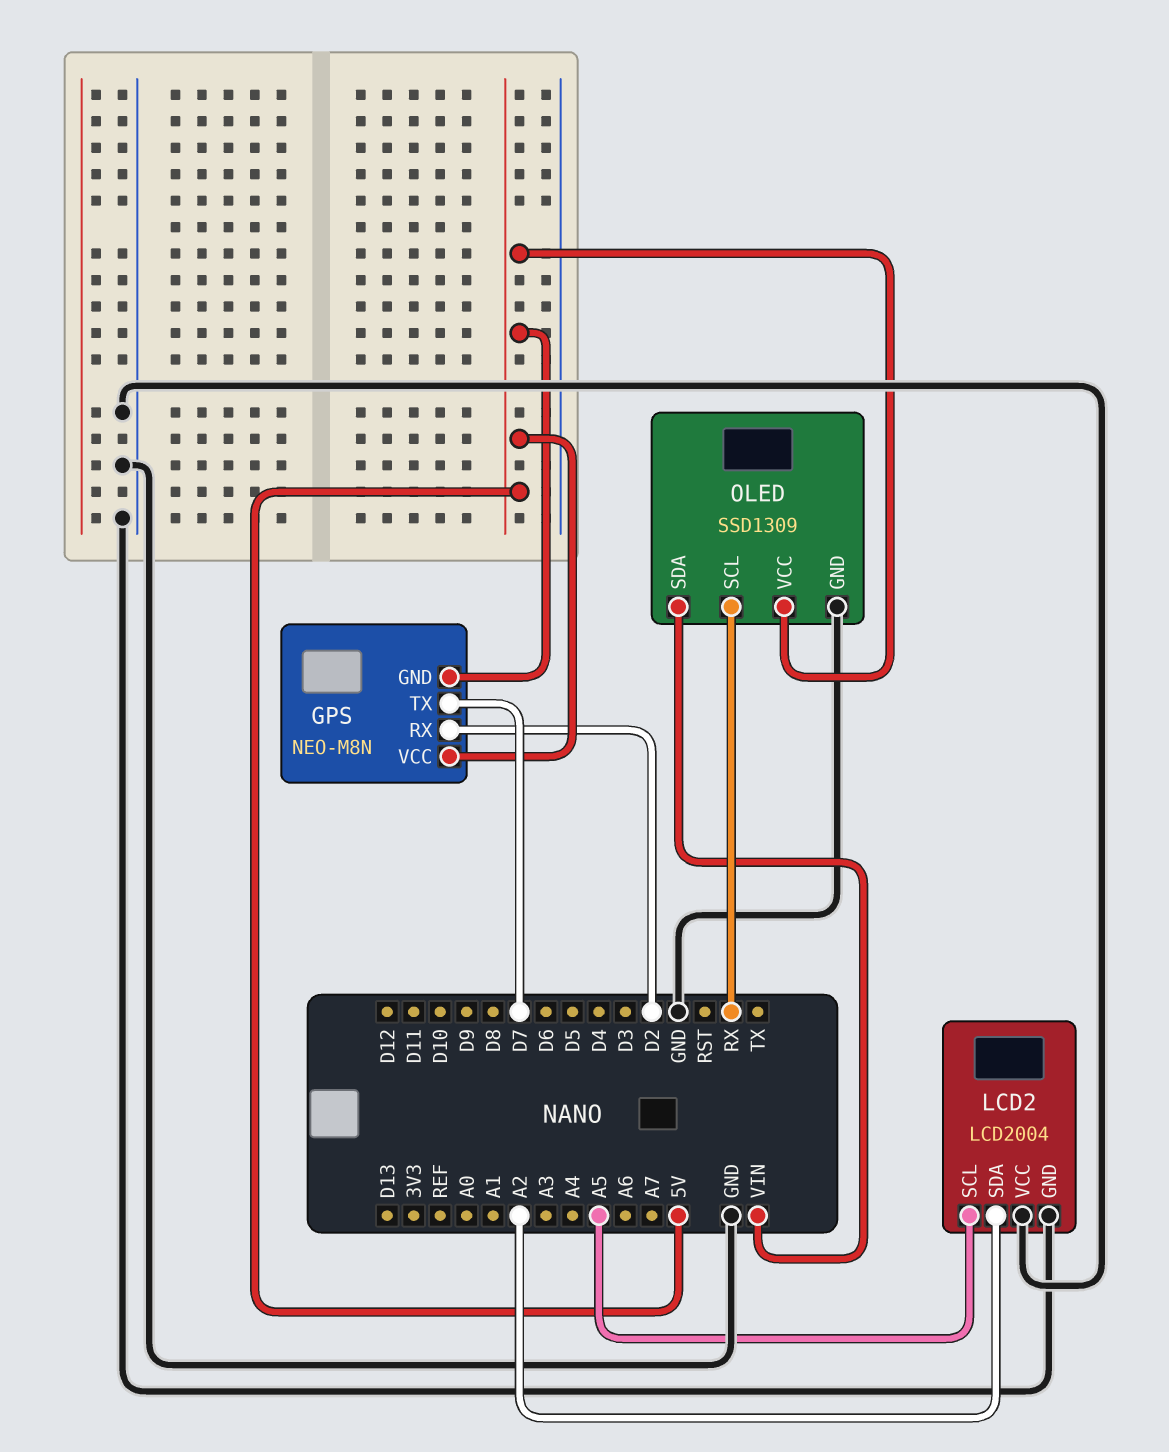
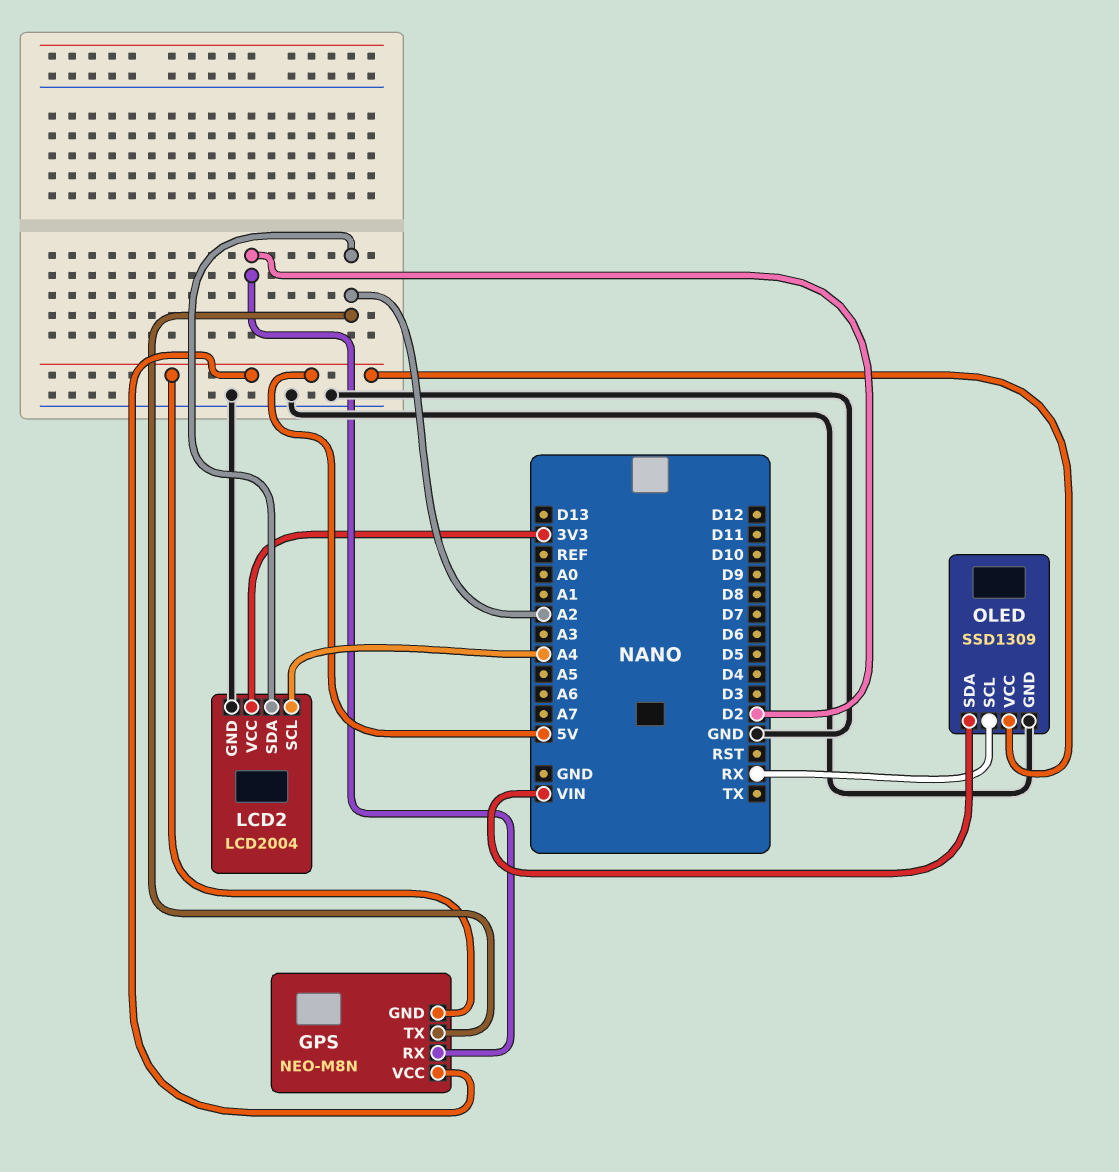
GPS pin TX: D7 -> A2
LCD2 pin SCL: A5 -> A4
LCD2 pin VCC: GND -> 3V3

